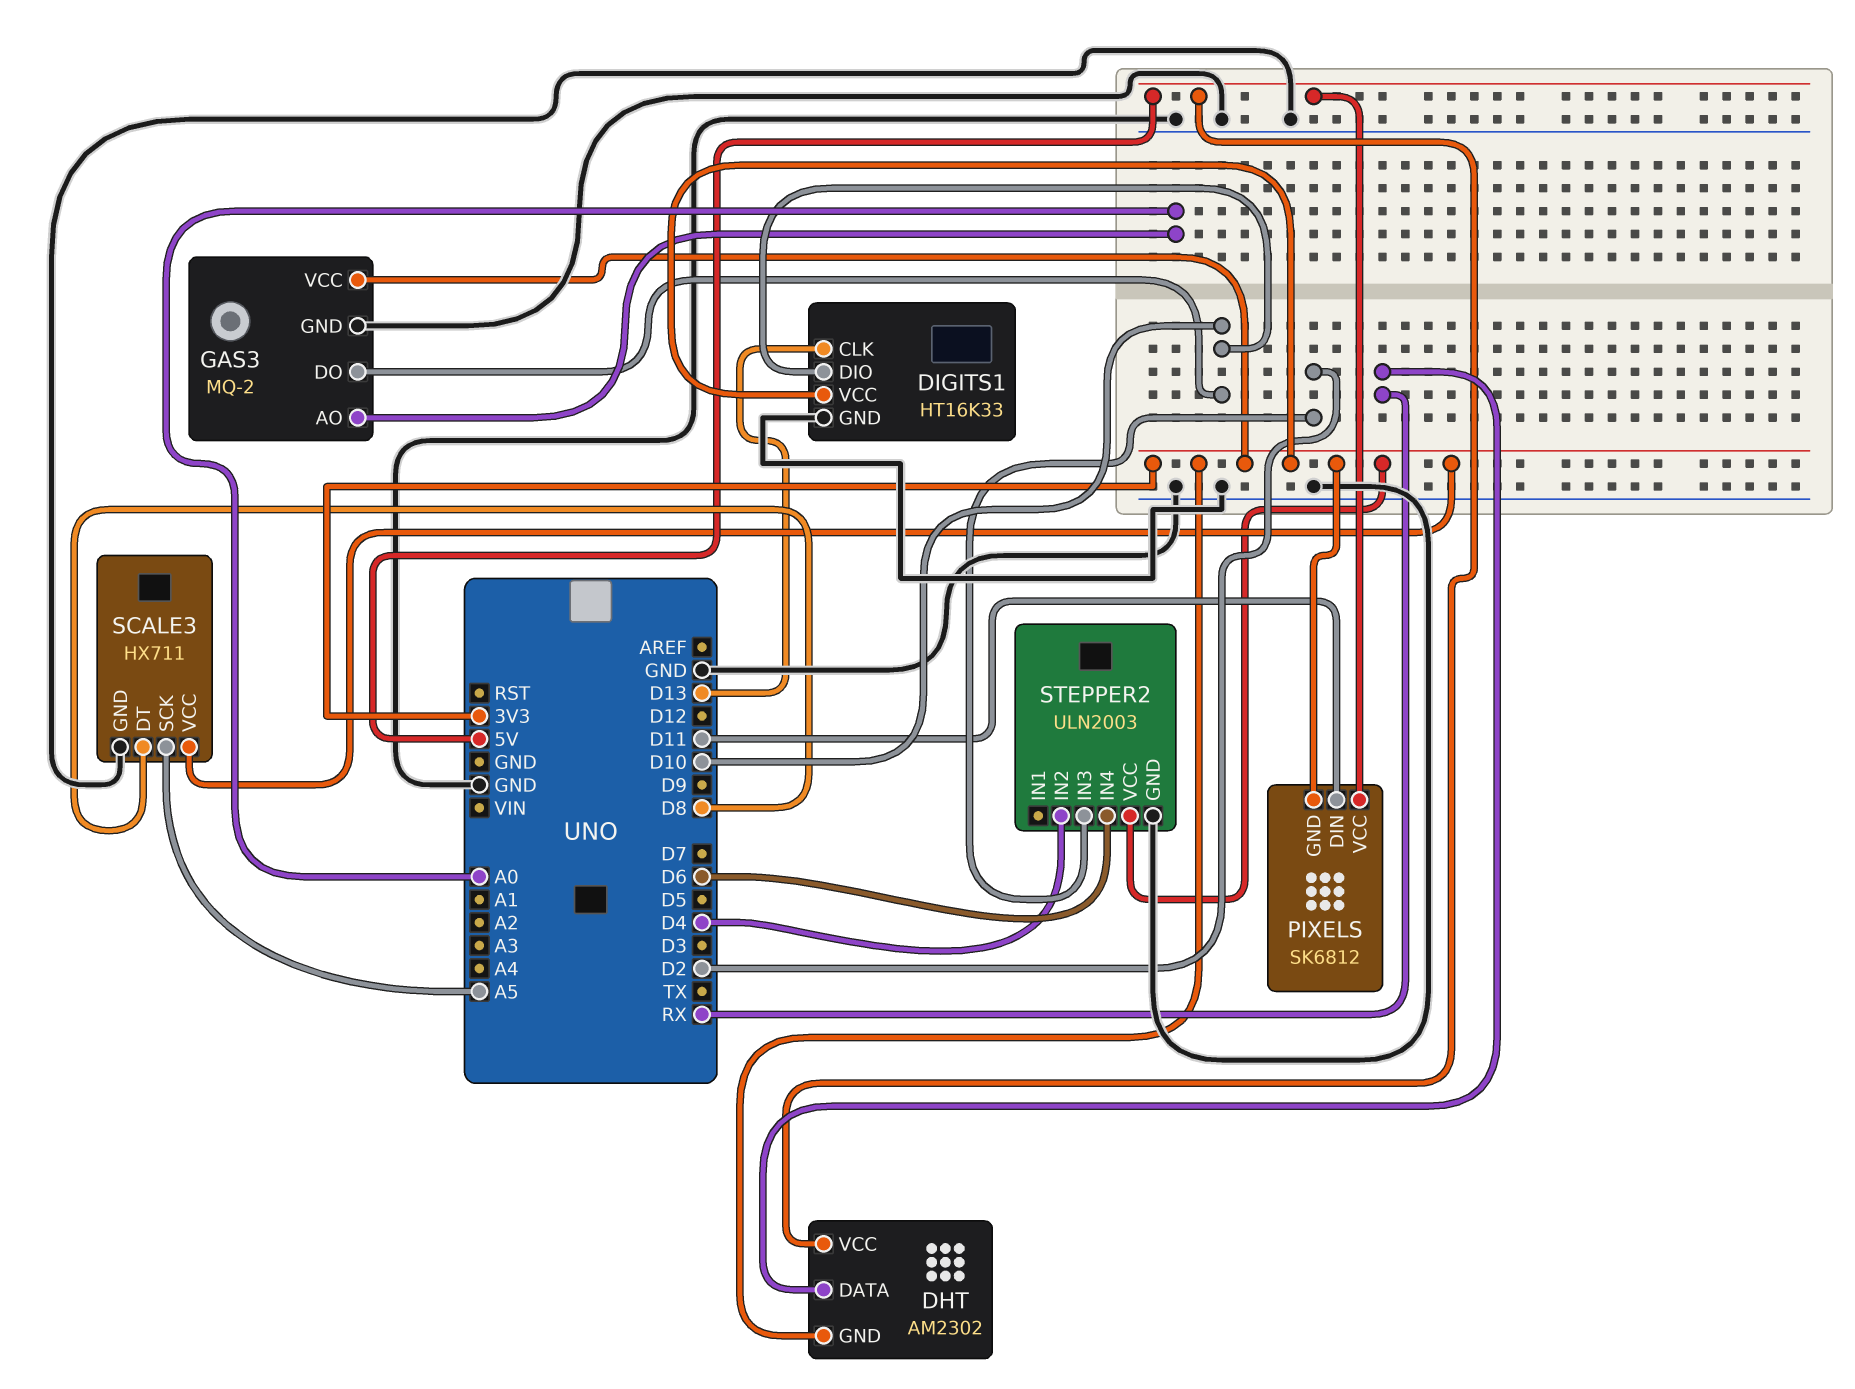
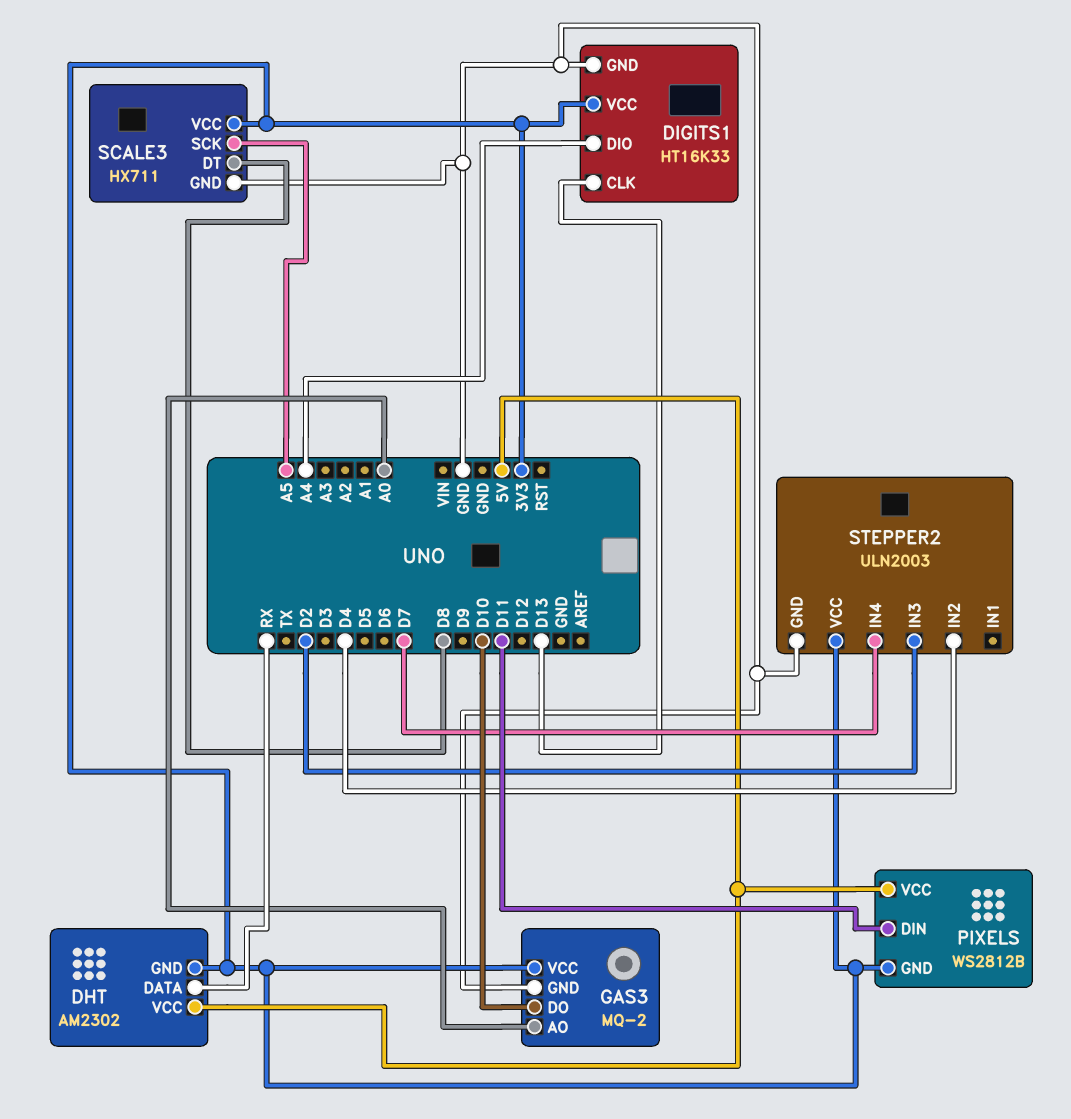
DIGITS1 pin DIO: D10 -> A4
PIXELS: SK6812 -> WS2812B
STEPPER2 pin IN4: D6 -> D7

